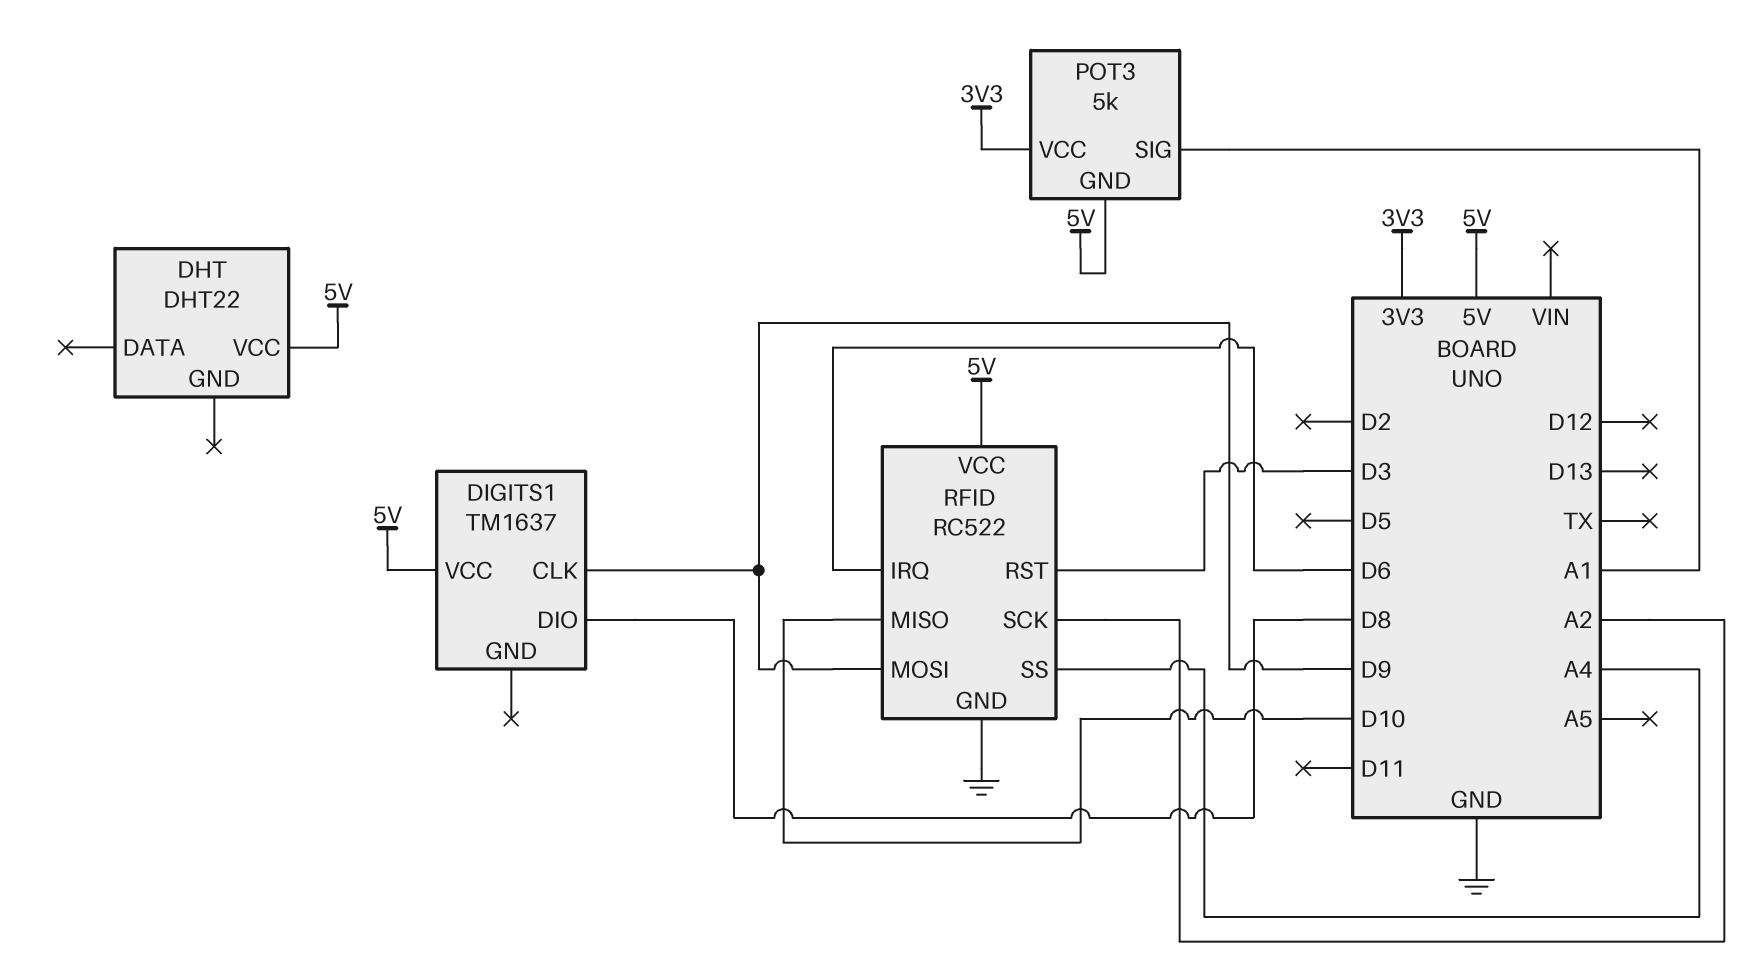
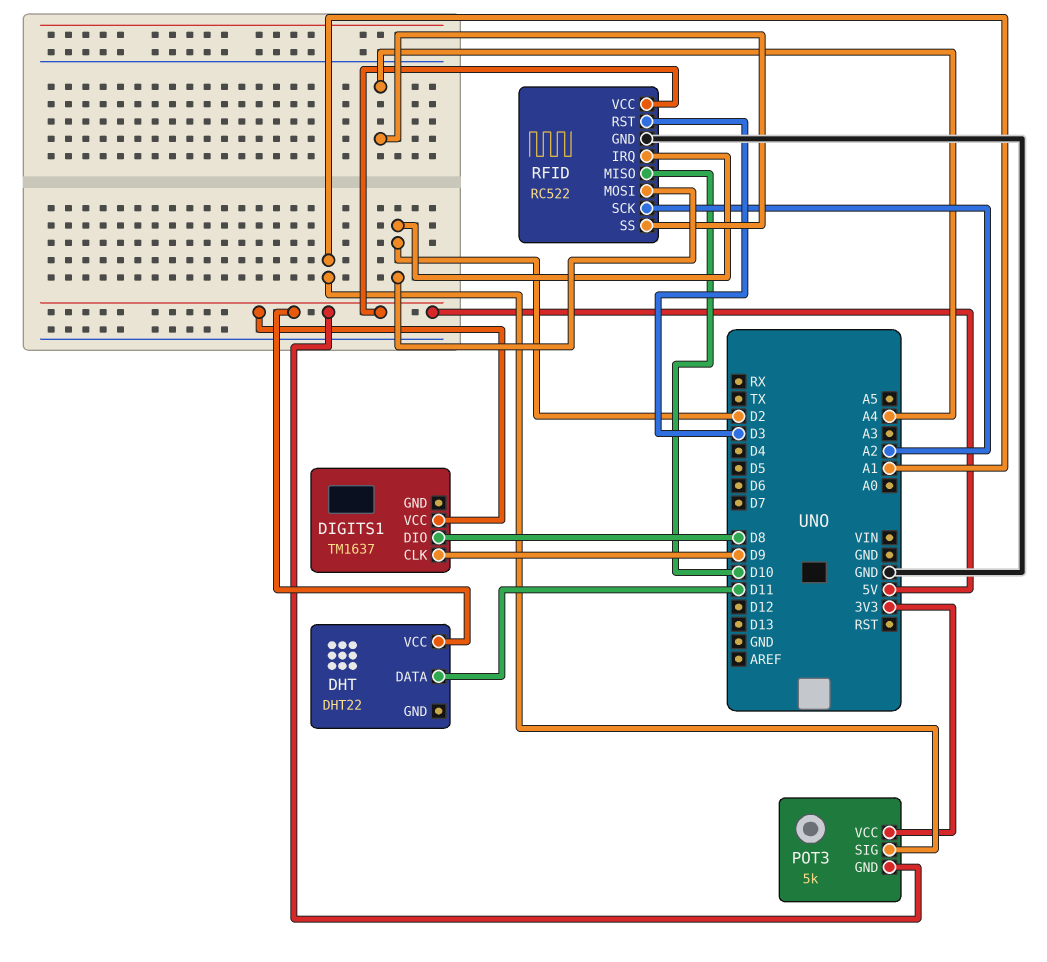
DHT pin DATA: none -> D11
RFID pin IRQ: D6 -> D2
RFID pin MOSI: D9 -> D2

